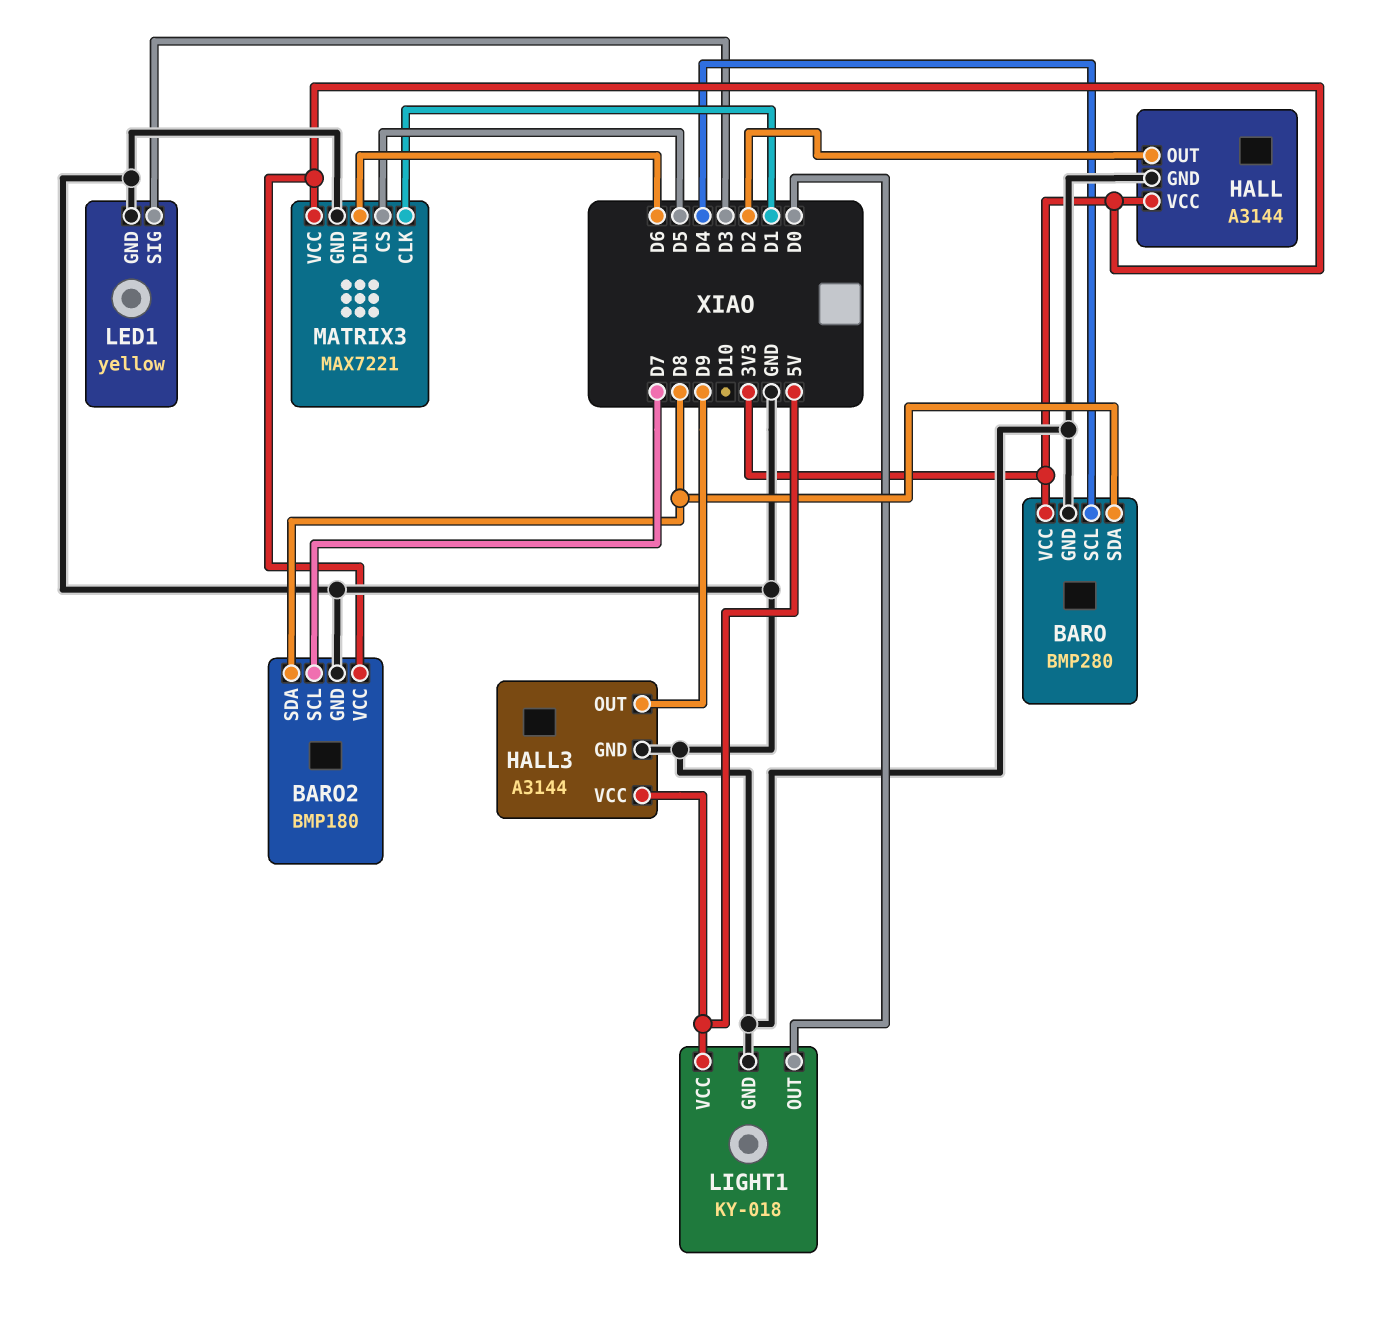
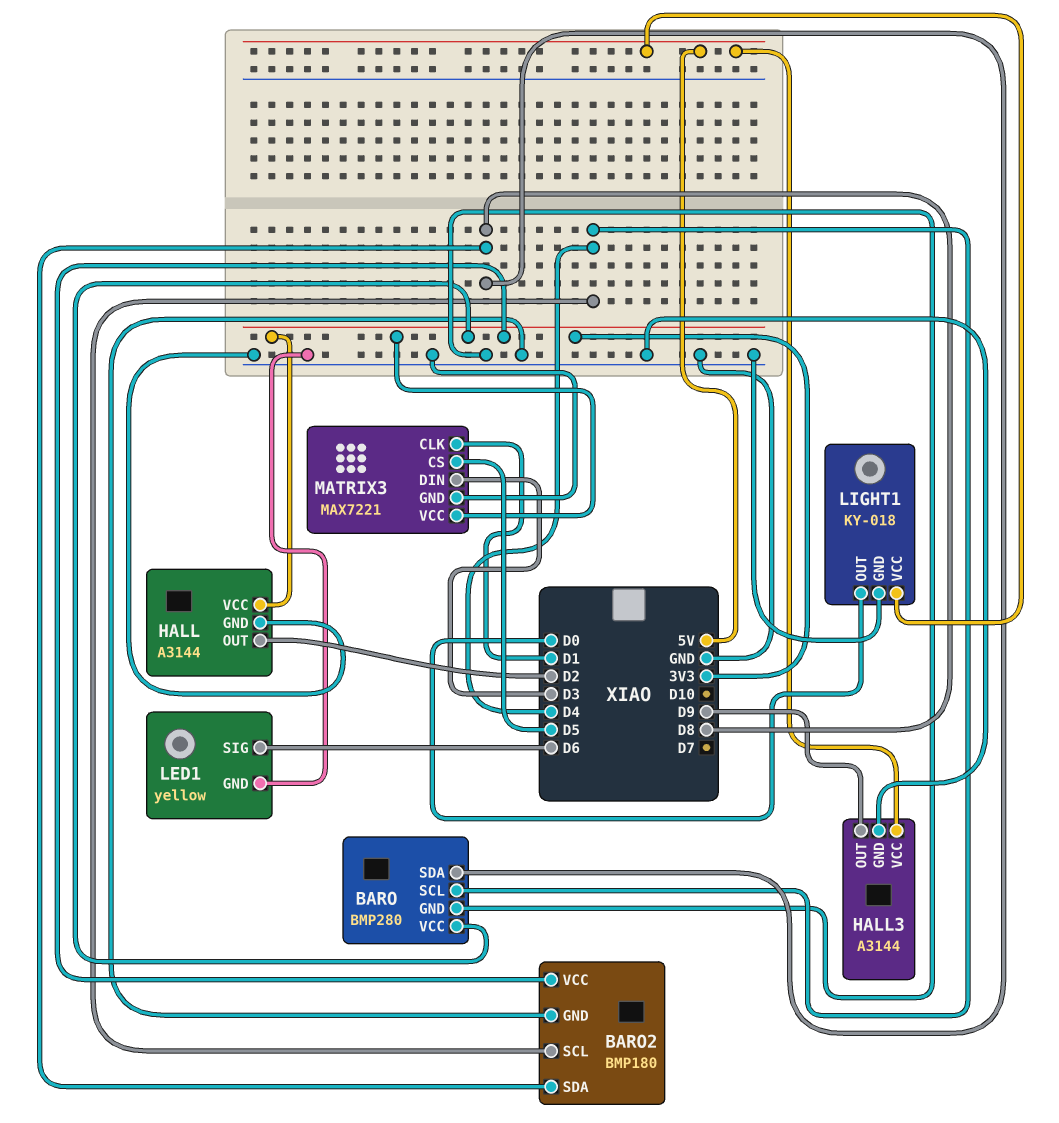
BARO2 pin SCL: D7 -> D4
LED1 pin SIG: D3 -> D6
MATRIX3 pin DIN: D6 -> D3

